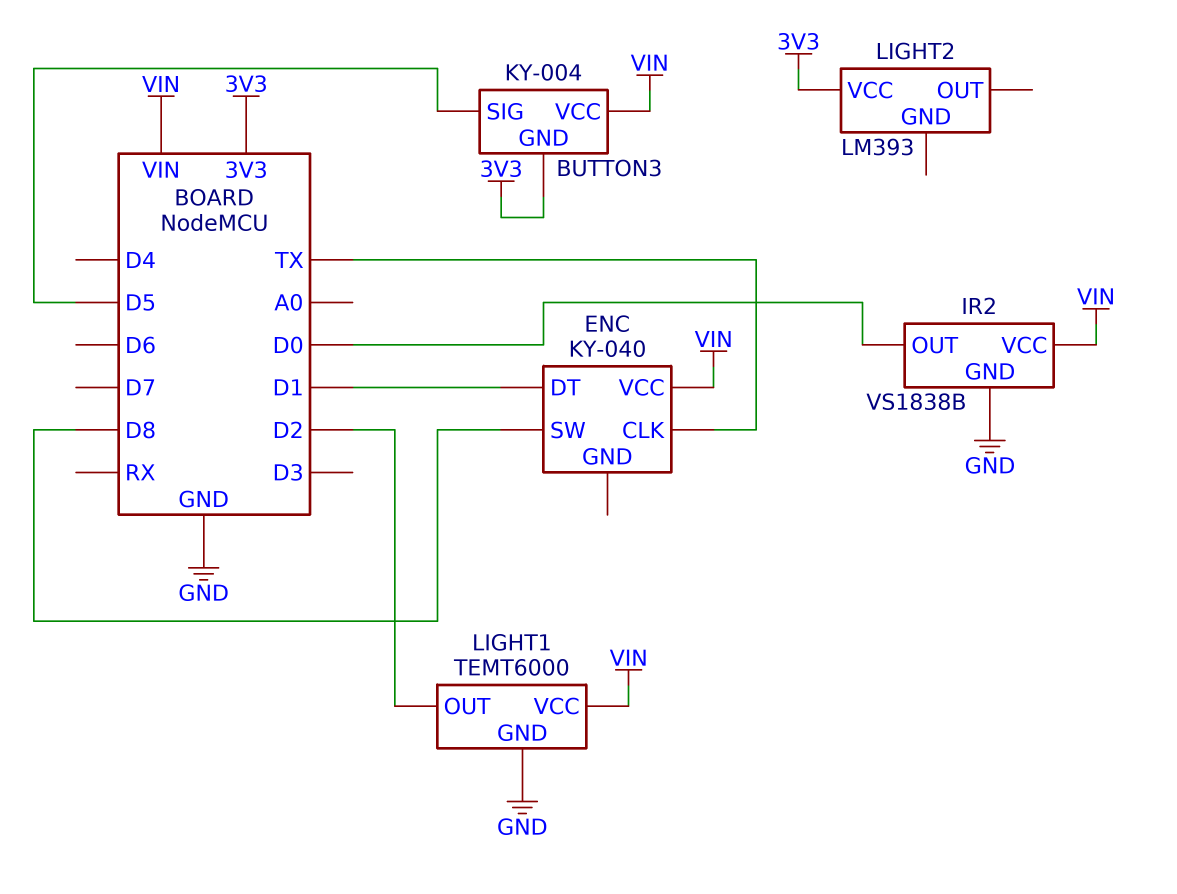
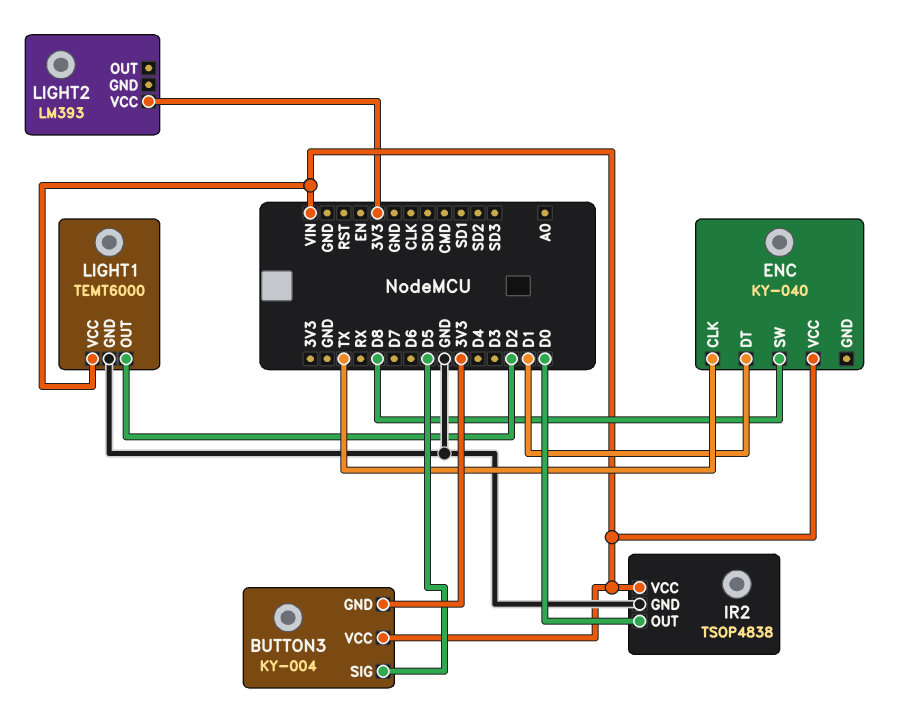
IR2: VS1838B -> TSOP4838

